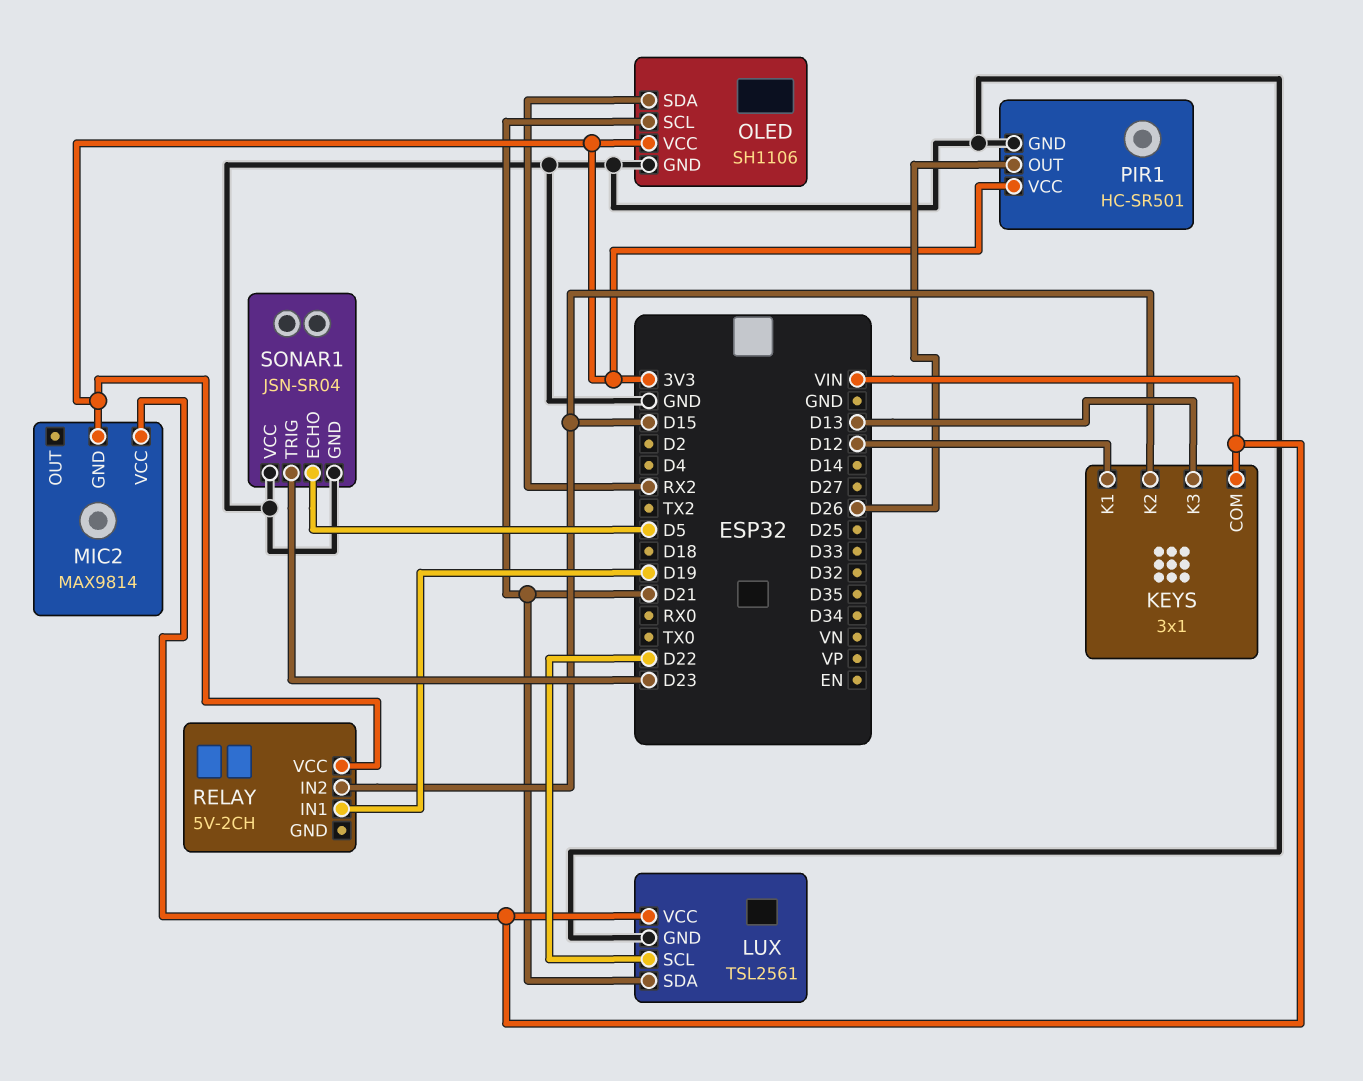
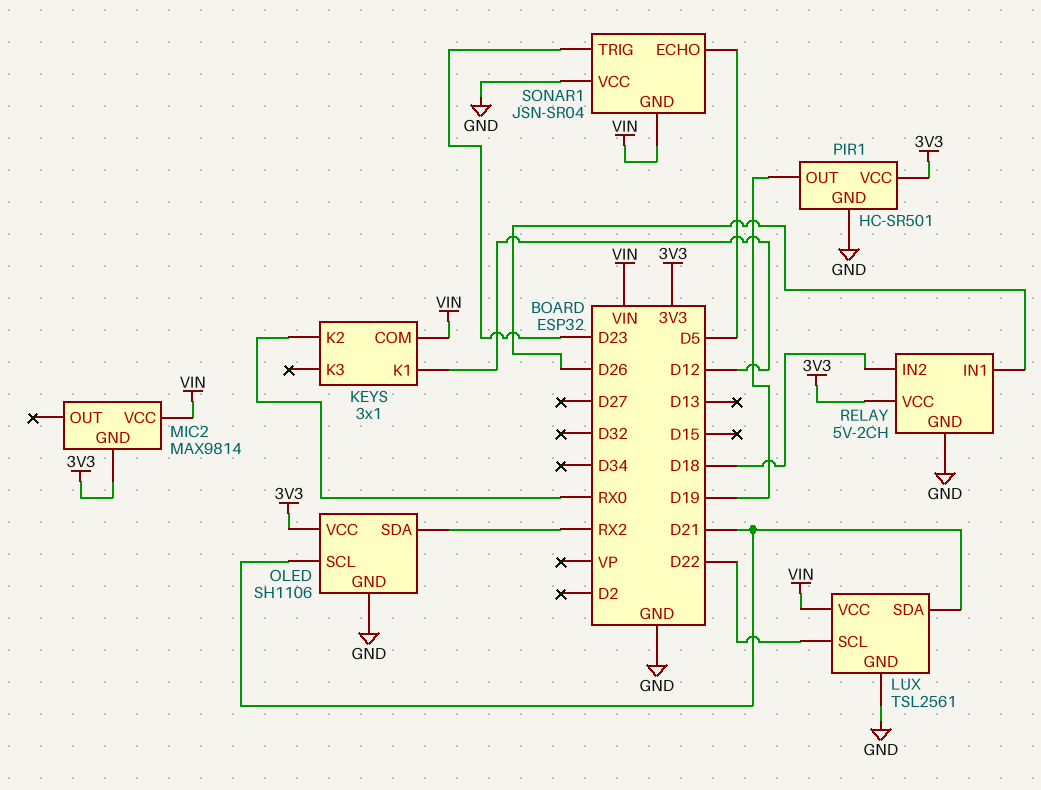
KEYS pin K2: D15 -> RX0
KEYS pin K3: D13 -> none
PIR1 pin OUT: D26 -> D19
RELAY pin GND: none -> GND
RELAY pin IN1: D19 -> D26
RELAY pin IN2: D15 -> D18
SONAR1 pin GND: GND -> VIN

